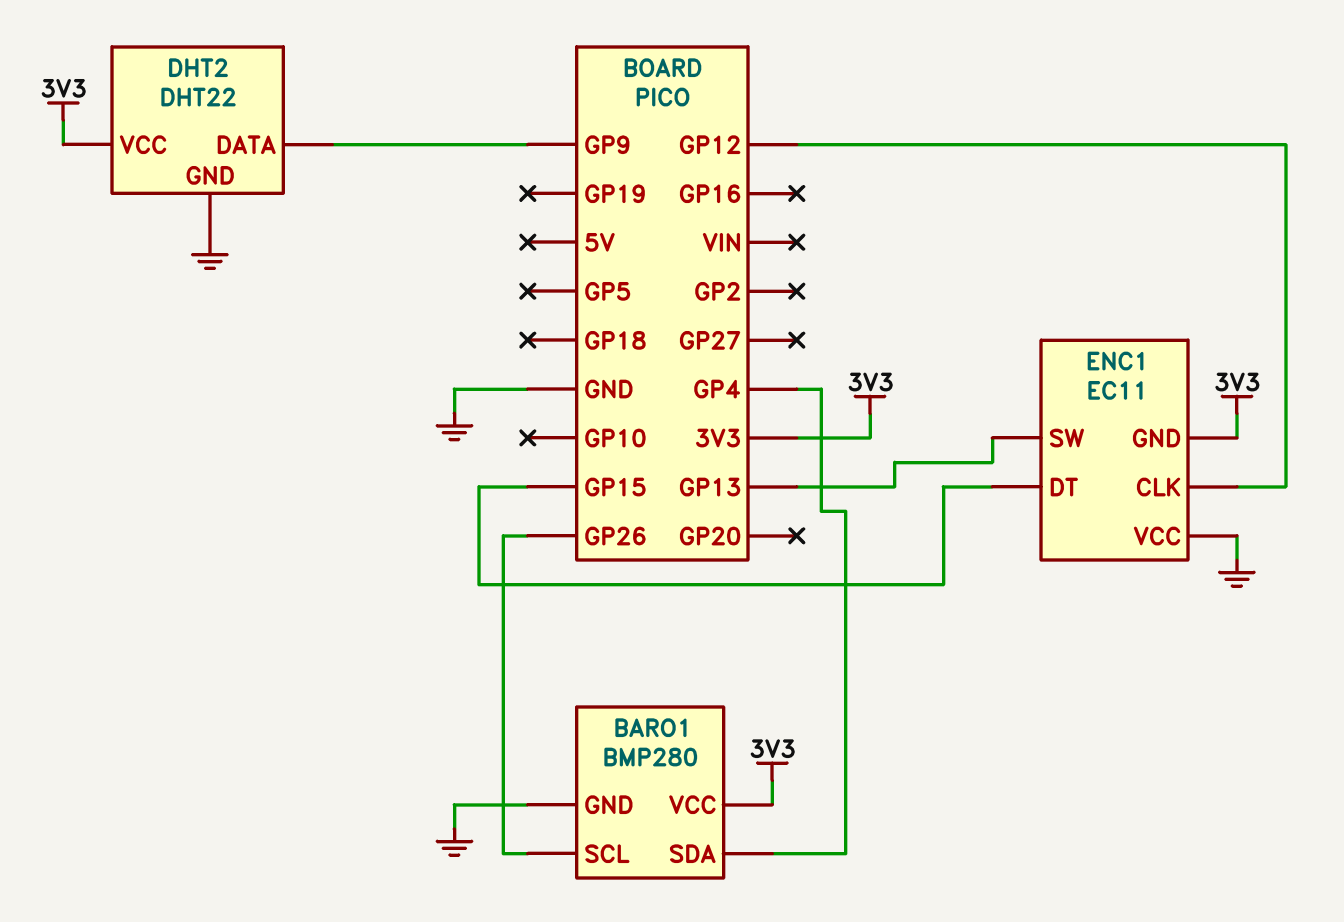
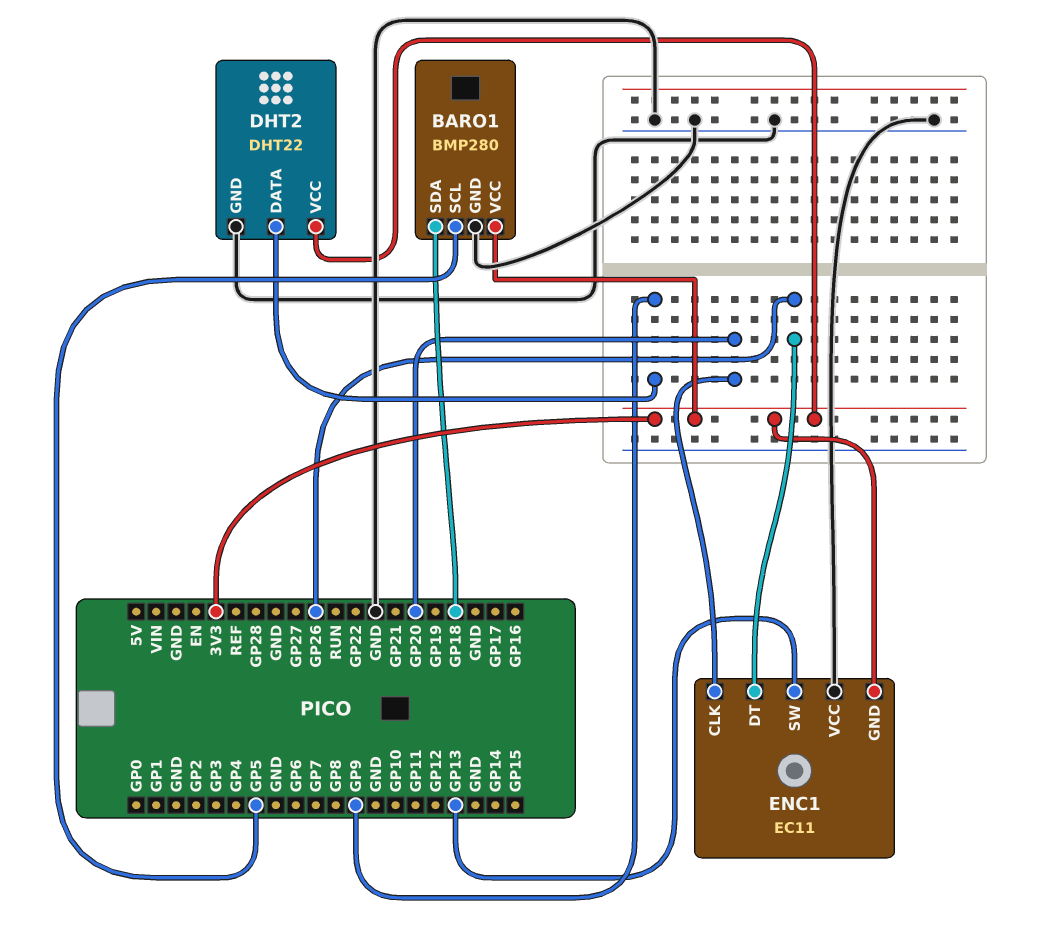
BARO1 pin SCL: GP26 -> GP5
BARO1 pin SDA: GP4 -> GP18
ENC1 pin CLK: GP12 -> GP20
ENC1 pin DT: GP15 -> GP26

